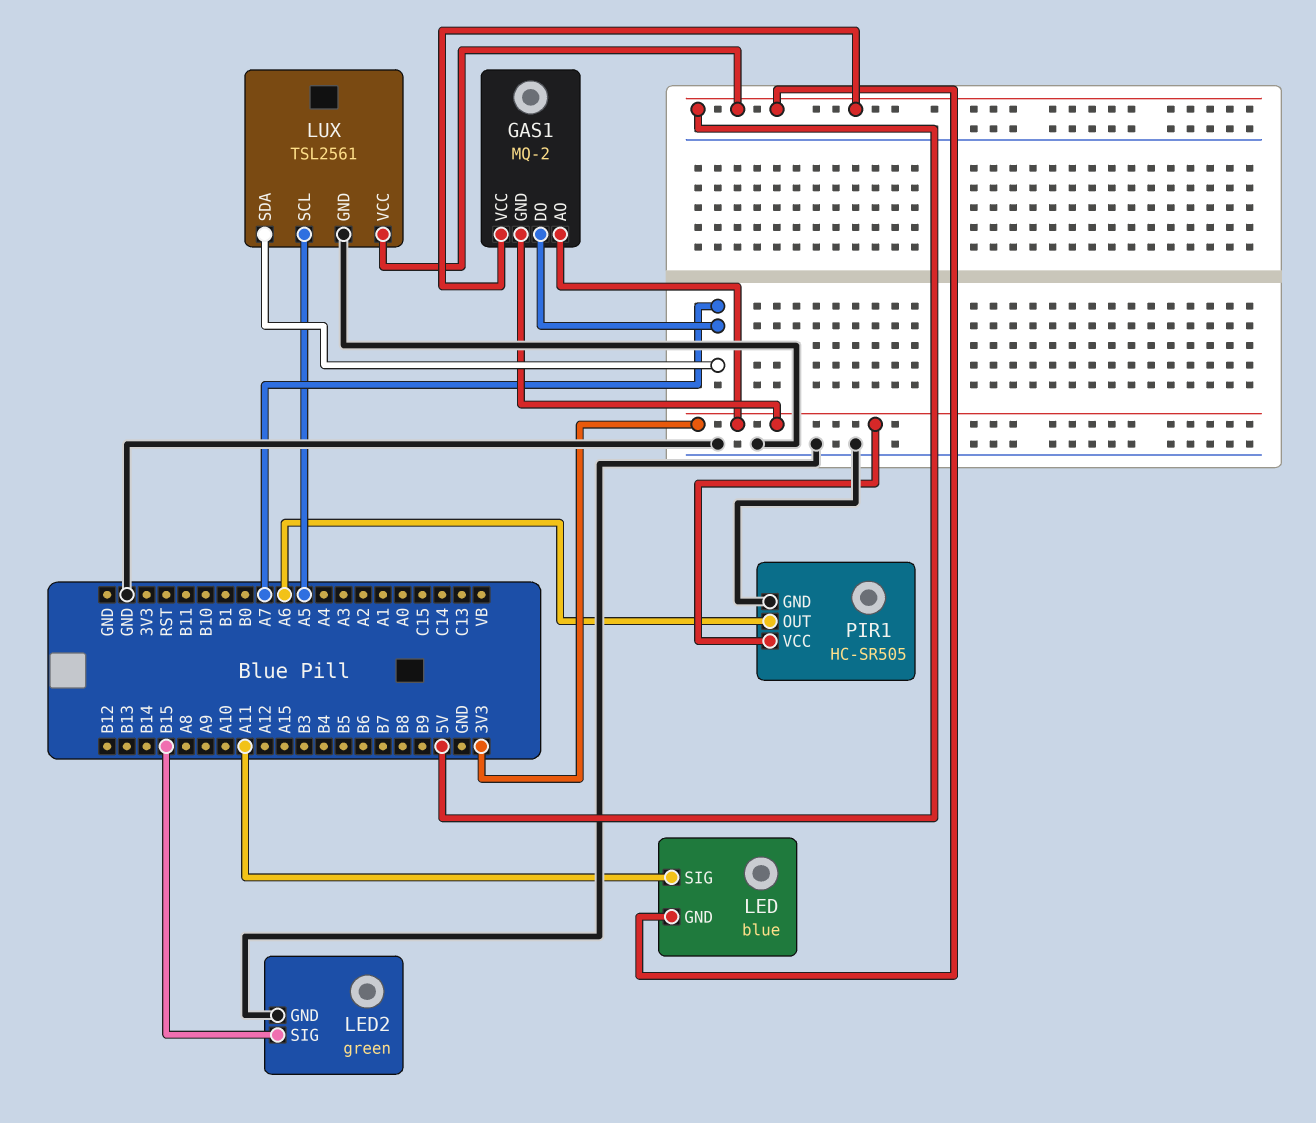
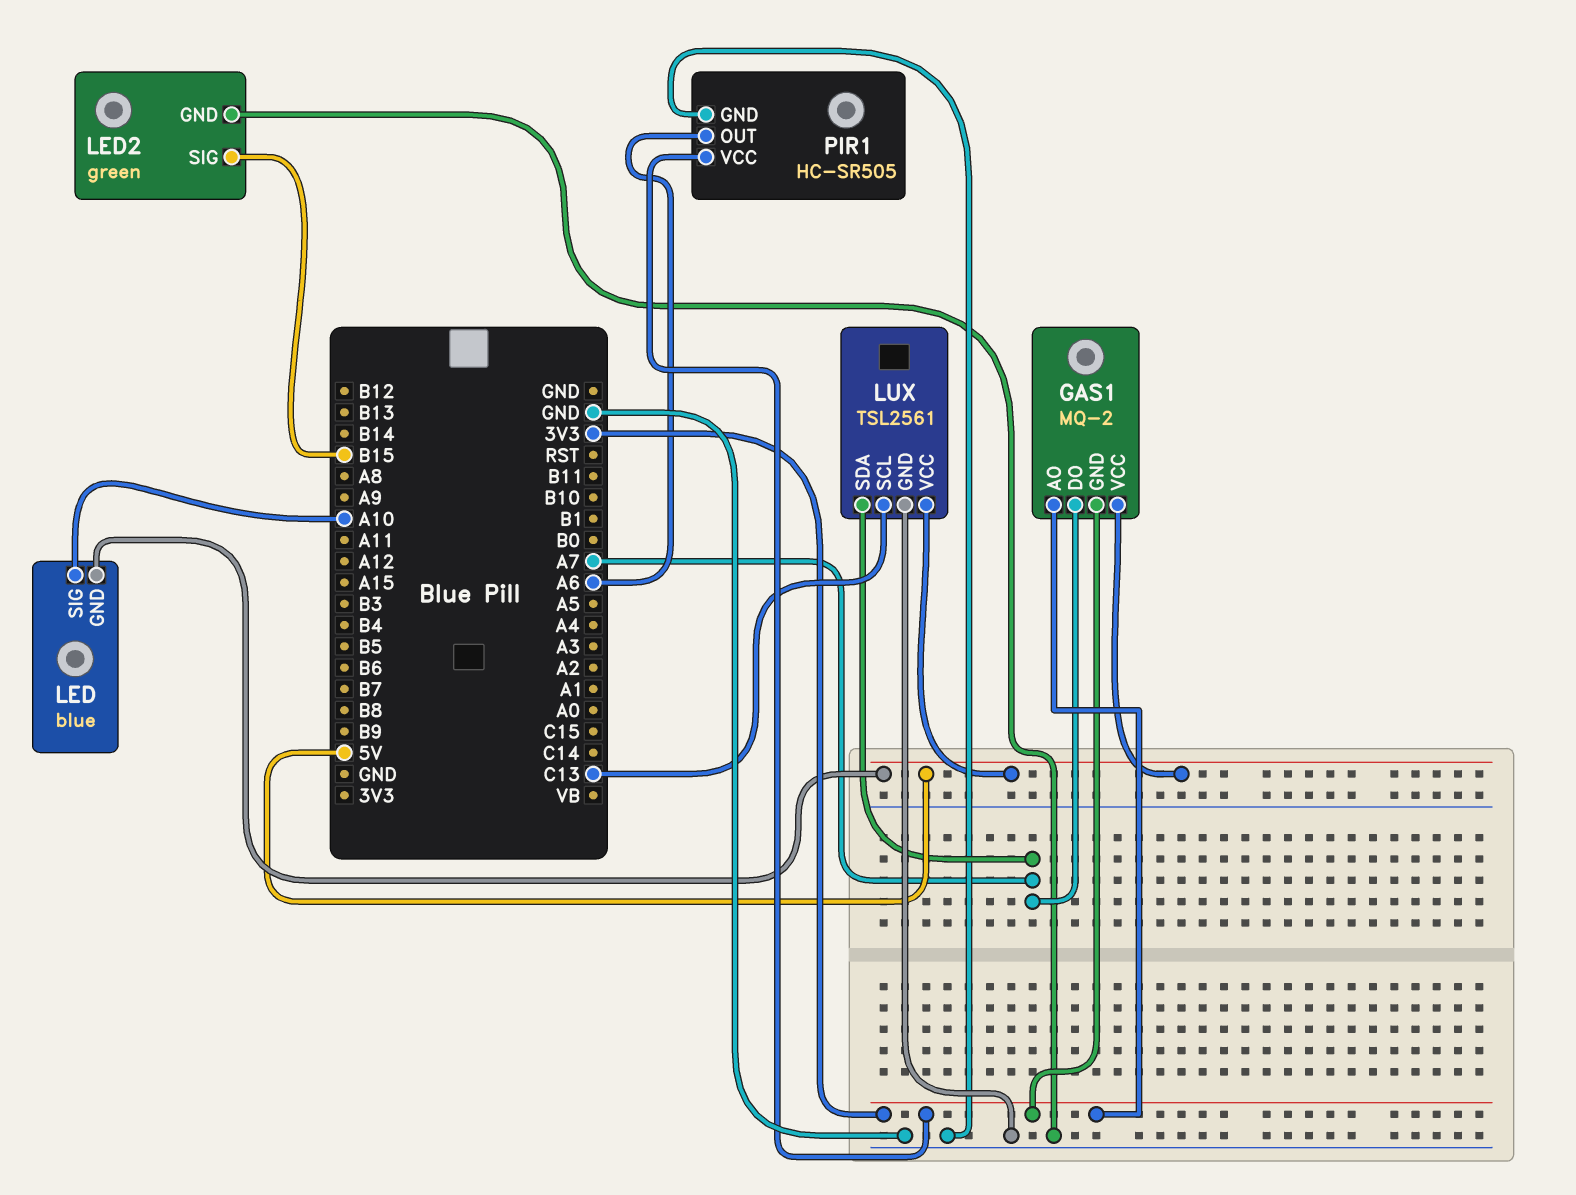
LED pin SIG: A11 -> A10
LUX pin SCL: A5 -> C13

